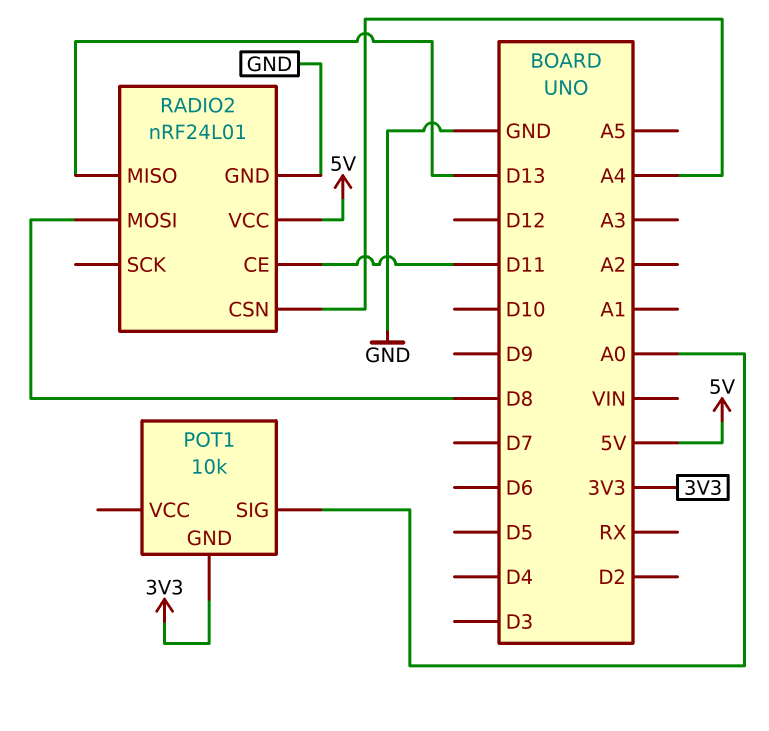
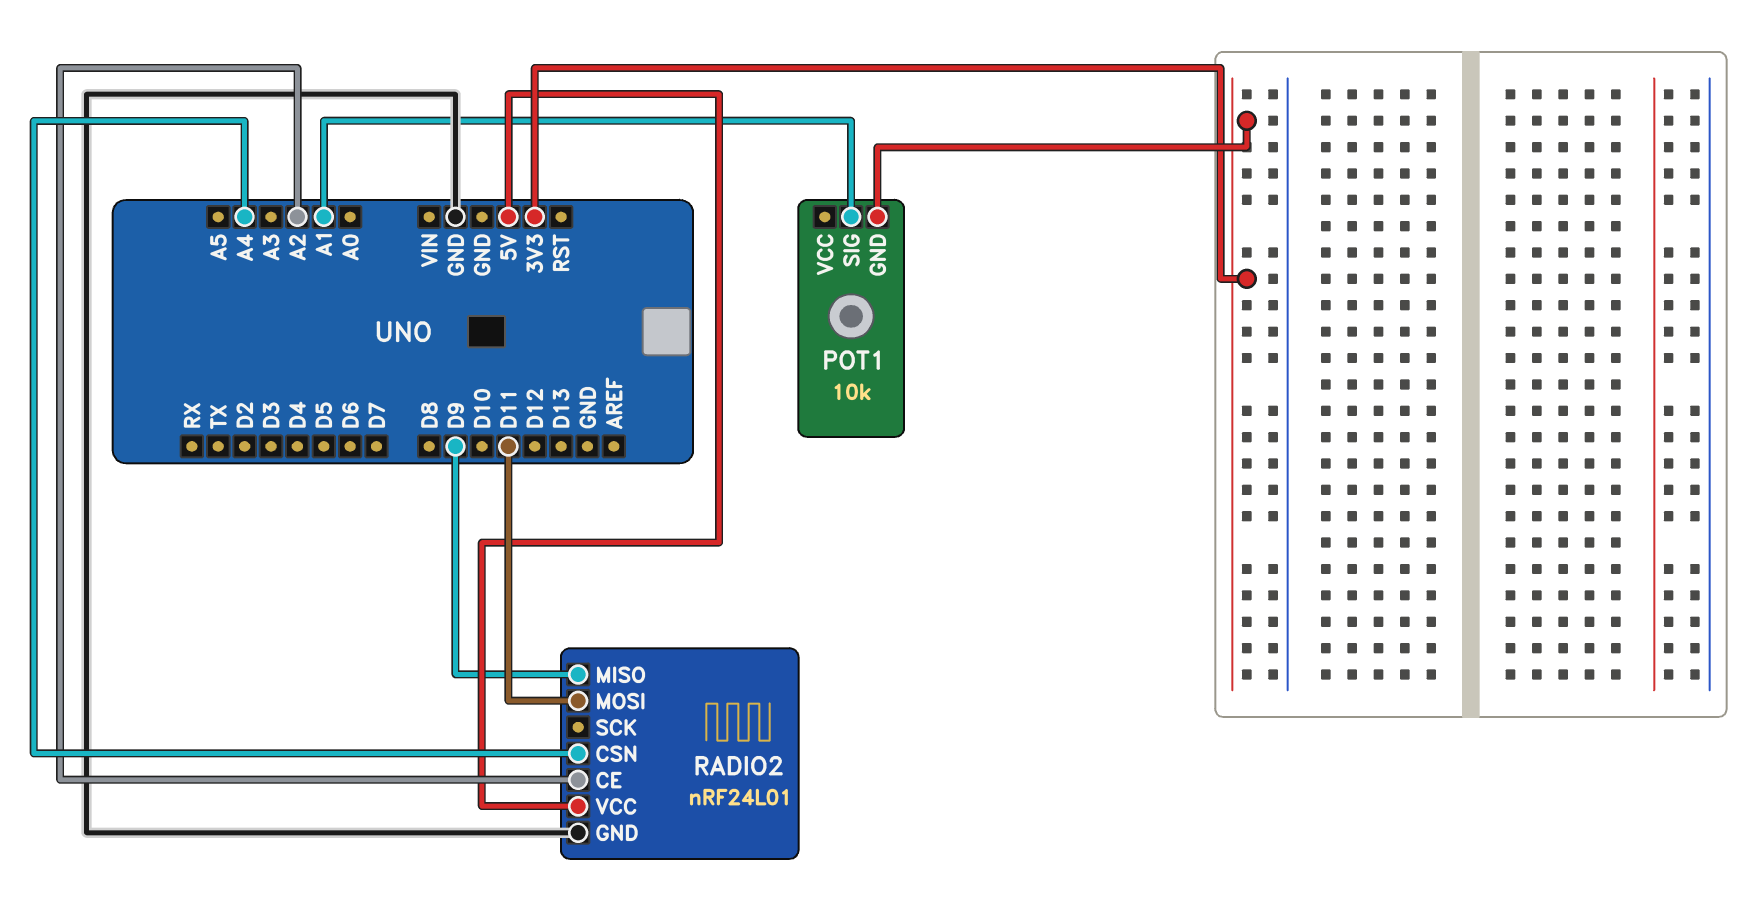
POT1 pin SIG: A0 -> A1
RADIO2 pin CE: D11 -> A2
RADIO2 pin MISO: D13 -> D9
RADIO2 pin MOSI: D8 -> D11

